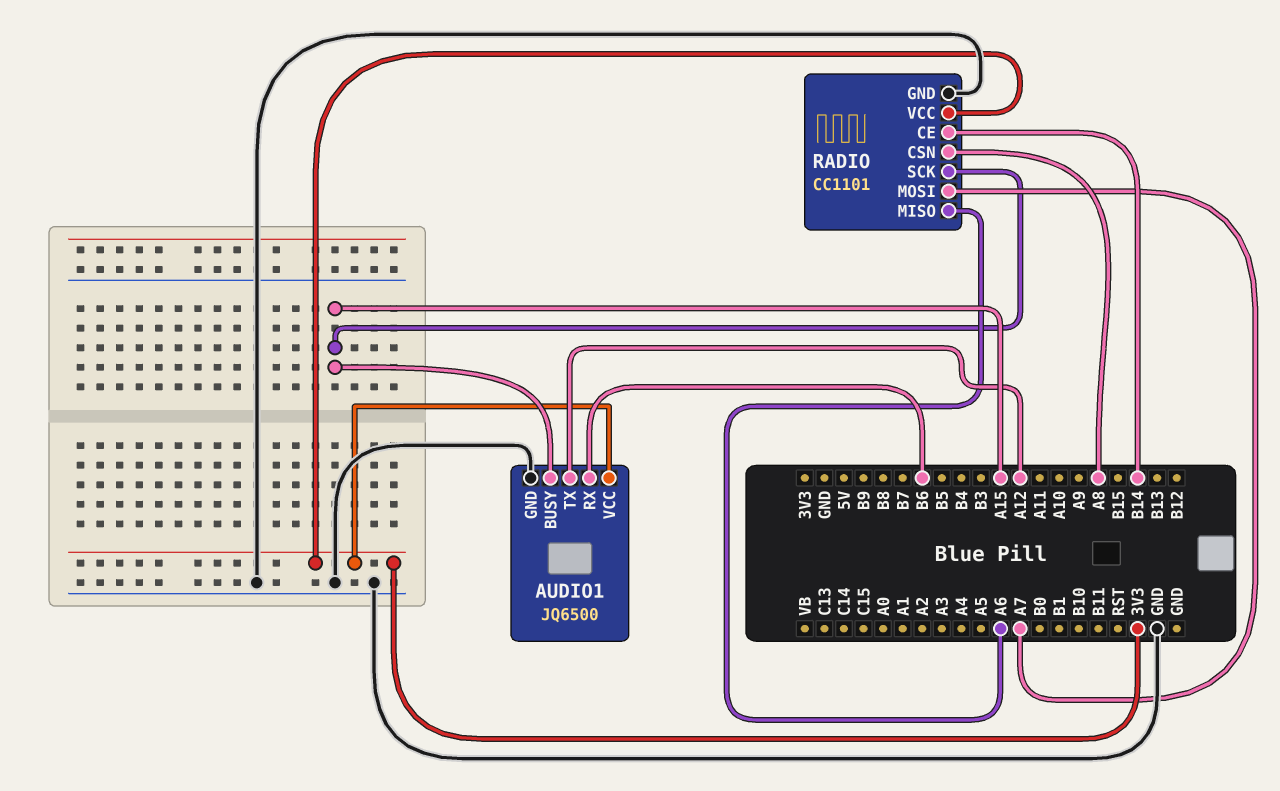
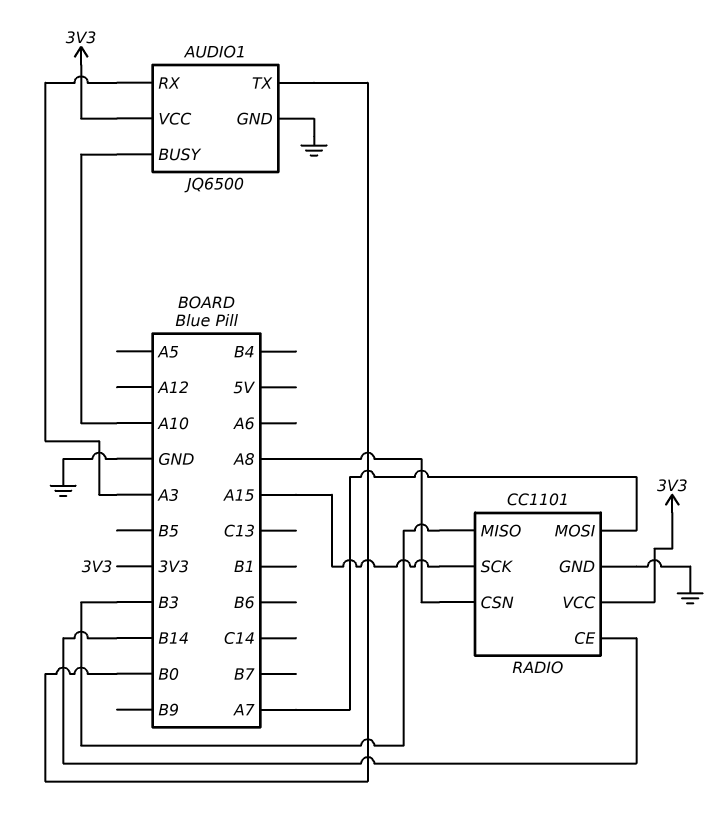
AUDIO1 pin BUSY: A15 -> A10
AUDIO1 pin RX: B6 -> A3
AUDIO1 pin TX: A12 -> B0
RADIO pin MISO: A6 -> B3

